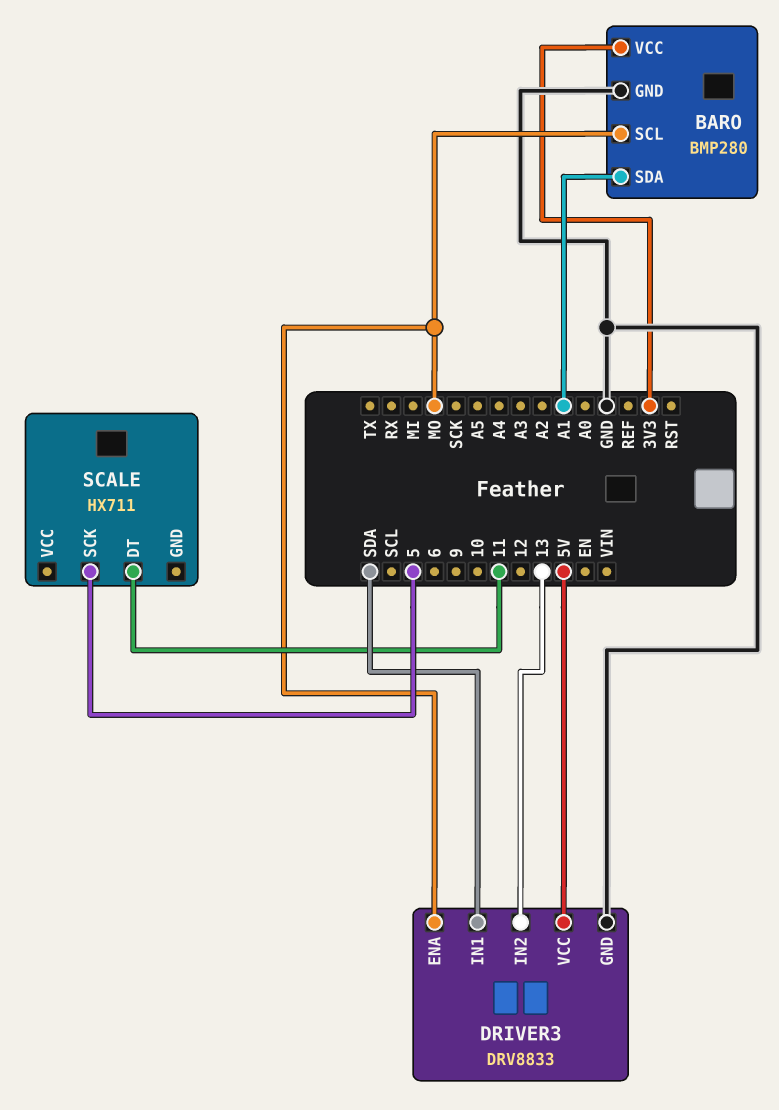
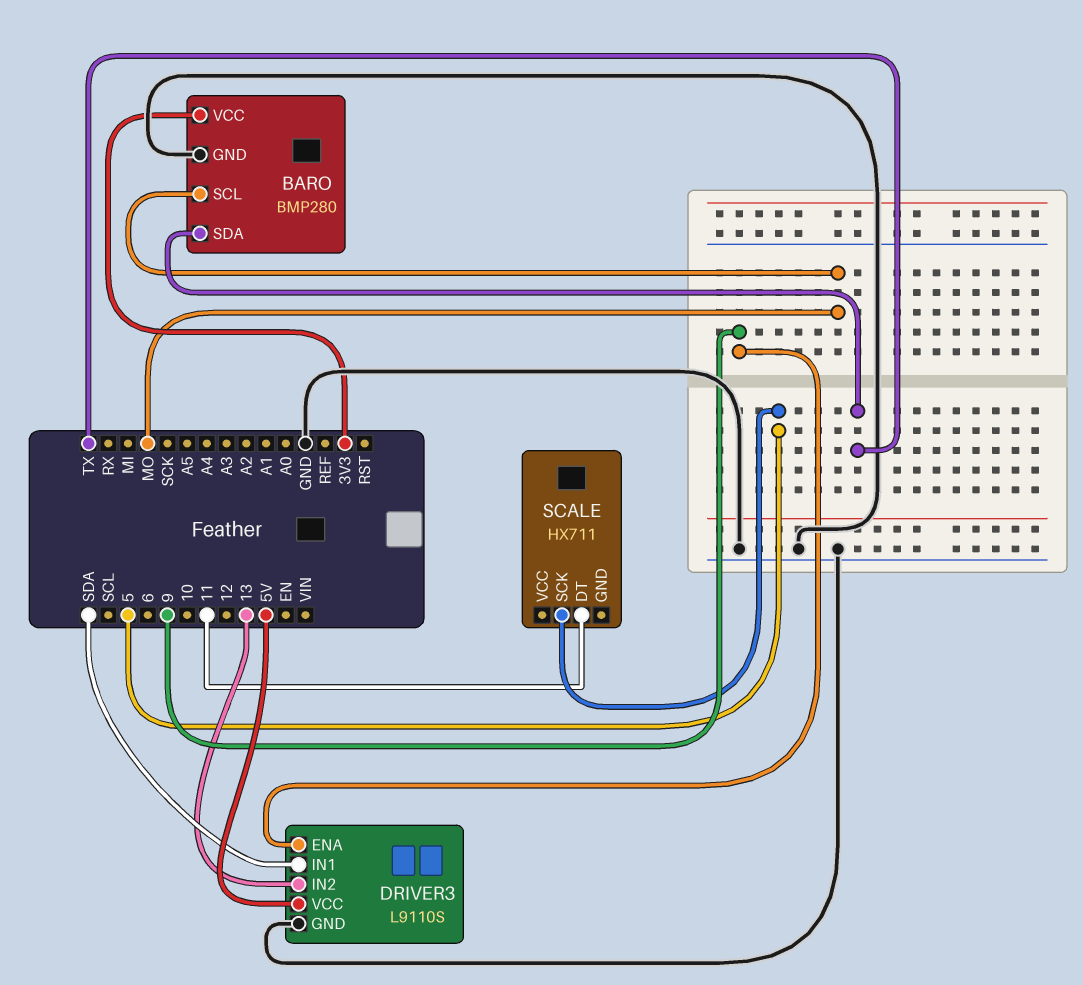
BARO pin SDA: A1 -> TX
DRIVER3: DRV8833 -> L9110S
DRIVER3 pin ENA: MO -> 9

